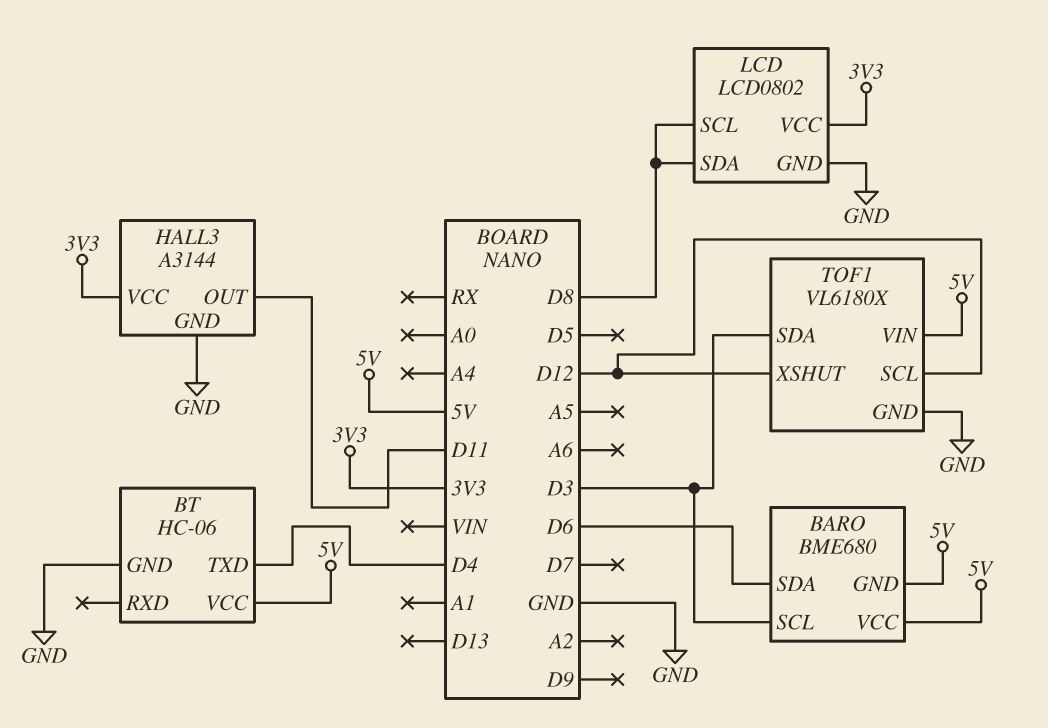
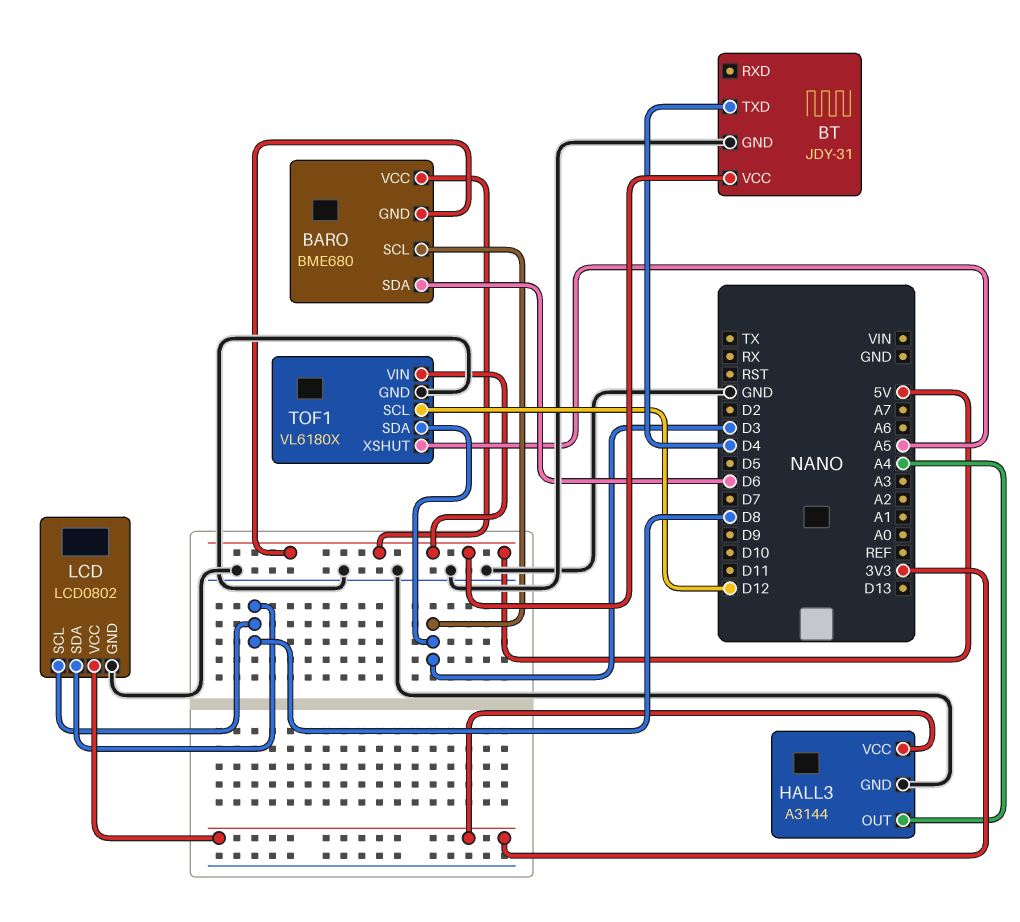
BT: HC-06 -> JDY-31
HALL3 pin OUT: D11 -> A4
TOF1 pin XSHUT: D12 -> A5

